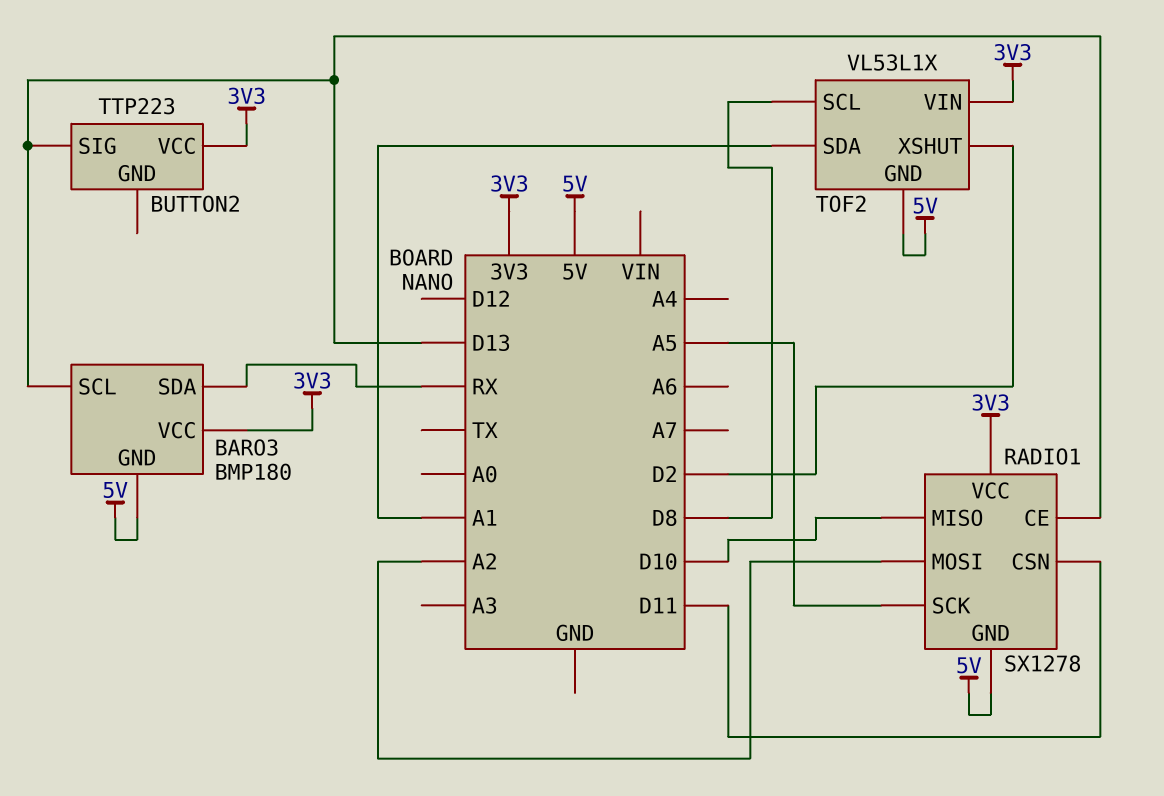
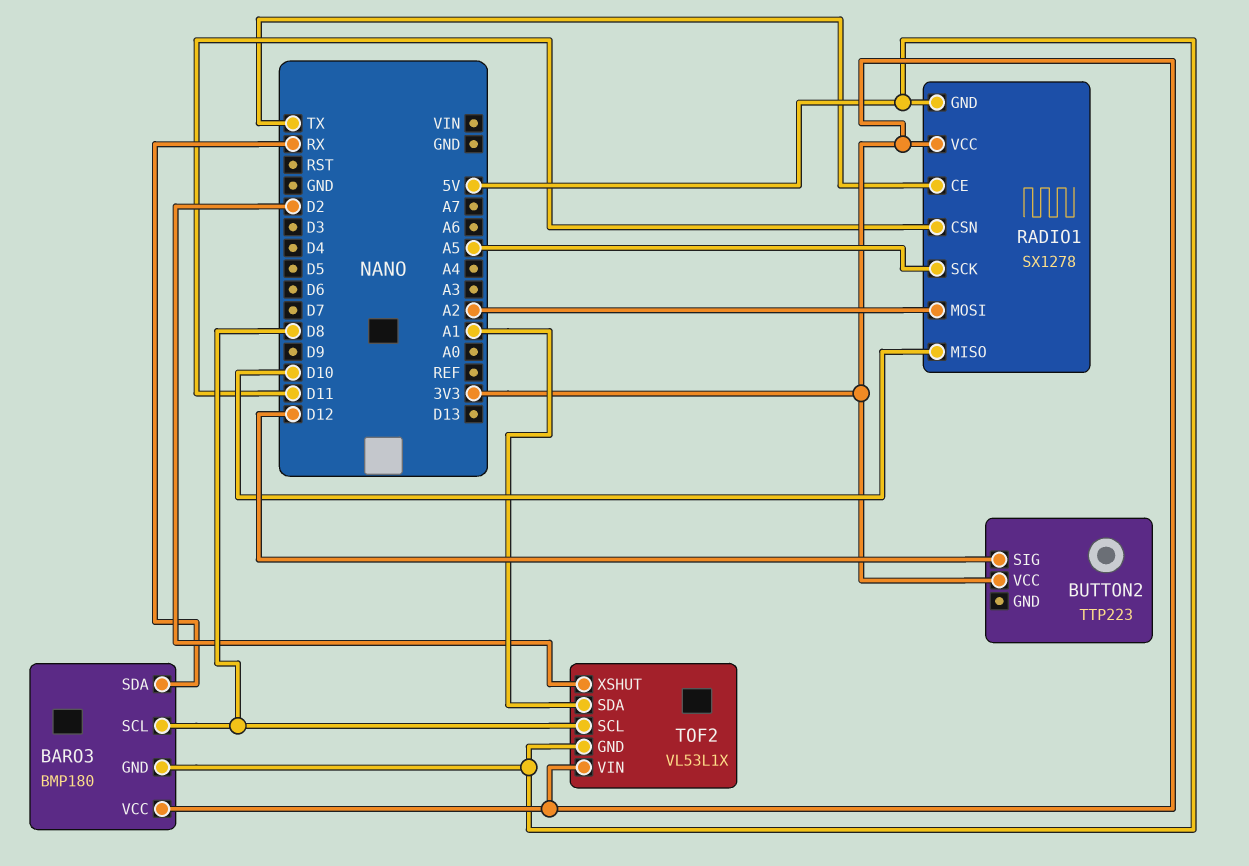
BARO3 pin SCL: D13 -> D8
BUTTON2 pin SIG: D13 -> D12
RADIO1 pin CE: D13 -> TX

